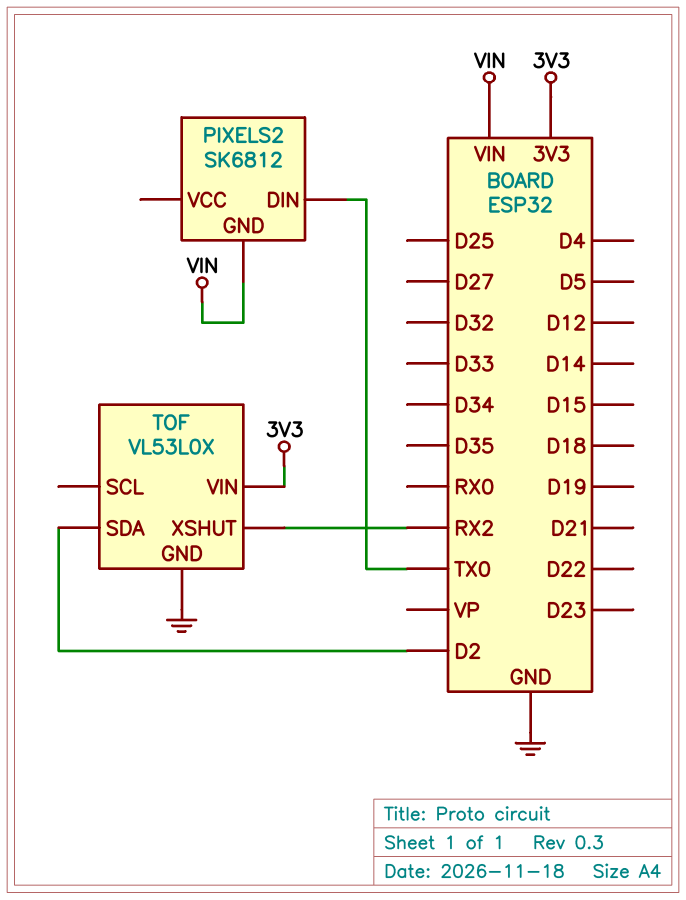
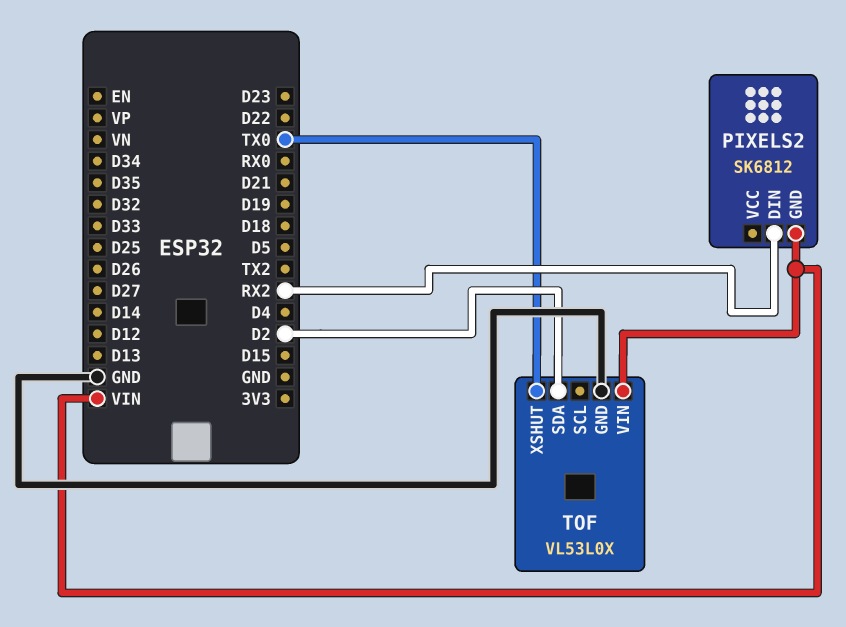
PIXELS2 pin DIN: TX0 -> RX2
TOF pin VIN: 3V3 -> VIN
TOF pin XSHUT: RX2 -> TX0

